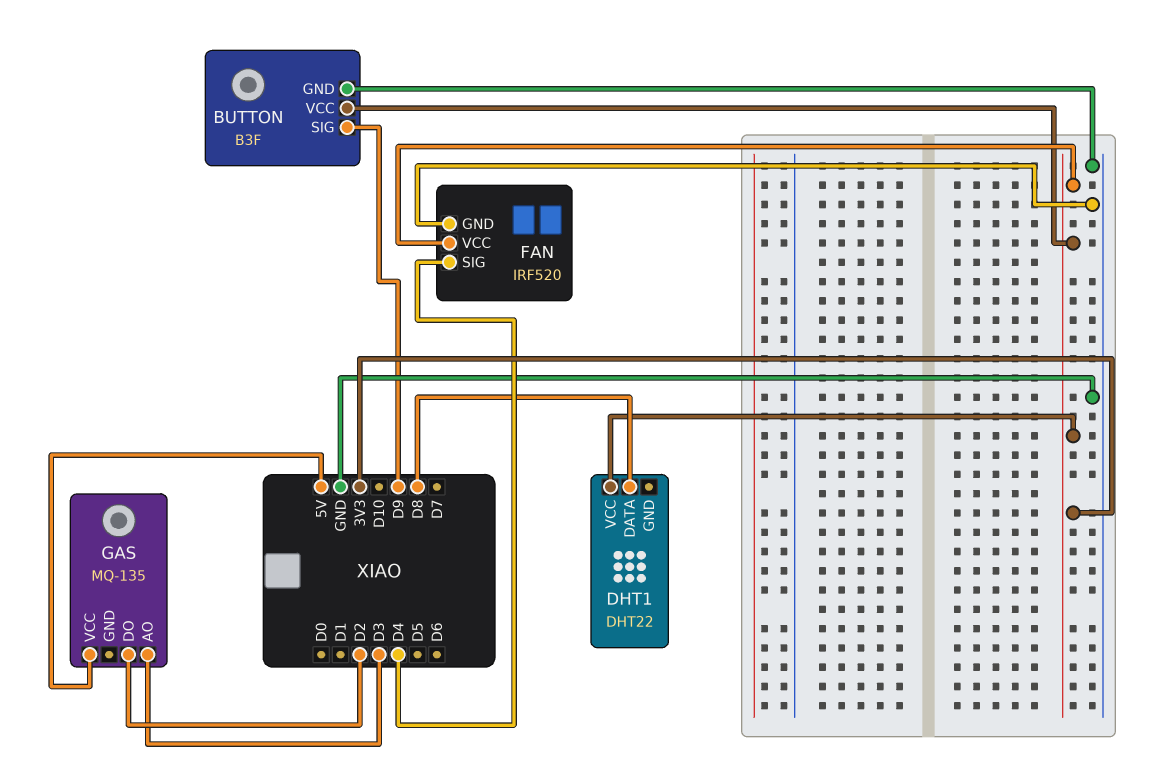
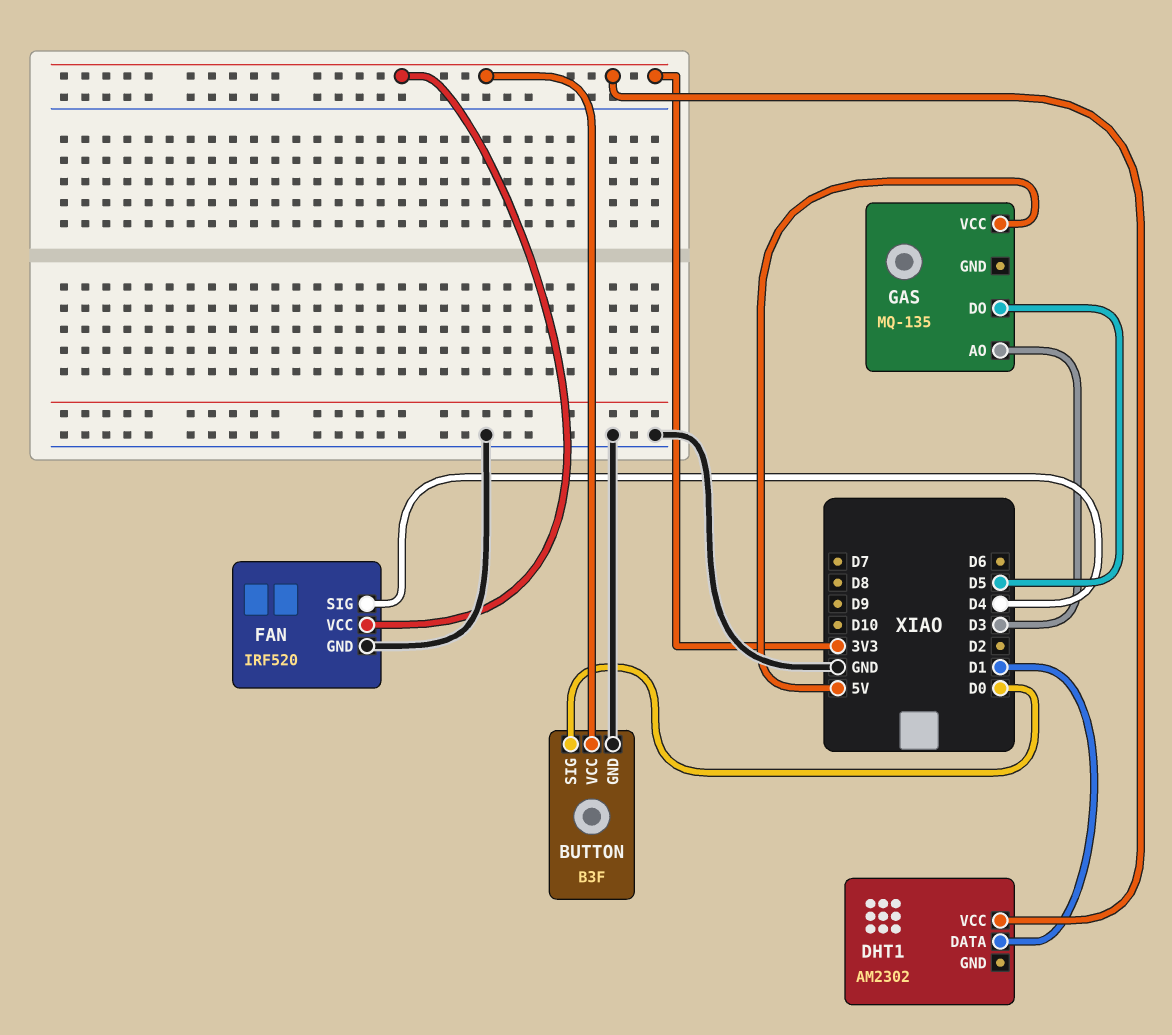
BUTTON pin SIG: D9 -> D0
DHT1: DHT22 -> AM2302
DHT1 pin DATA: D8 -> D1
GAS pin DO: D2 -> D5

